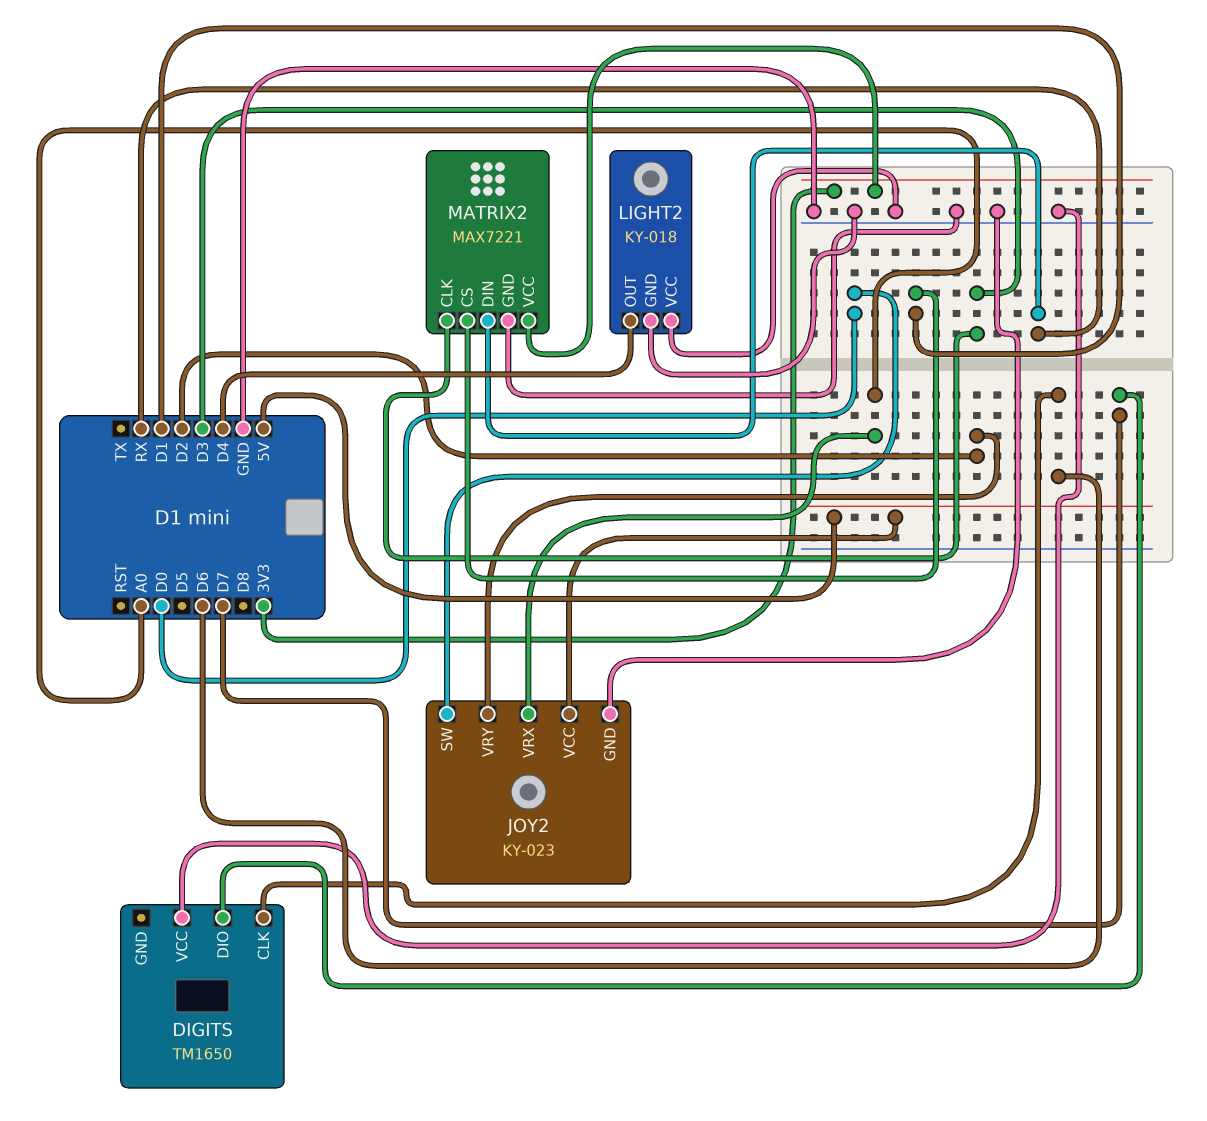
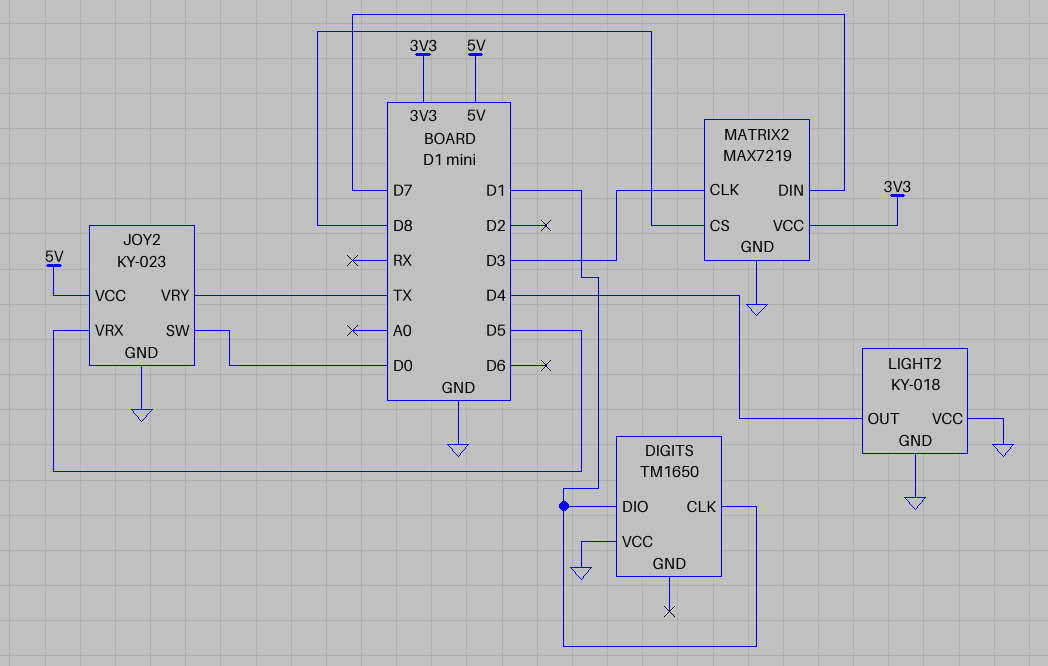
DIGITS pin CLK: D6 -> D1
DIGITS pin DIO: D7 -> D1
JOY2 pin VRX: A0 -> D5
JOY2 pin VRY: D2 -> TX
MATRIX2: MAX7221 -> MAX7219
MATRIX2 pin CS: D1 -> D8
MATRIX2 pin DIN: RX -> D7

